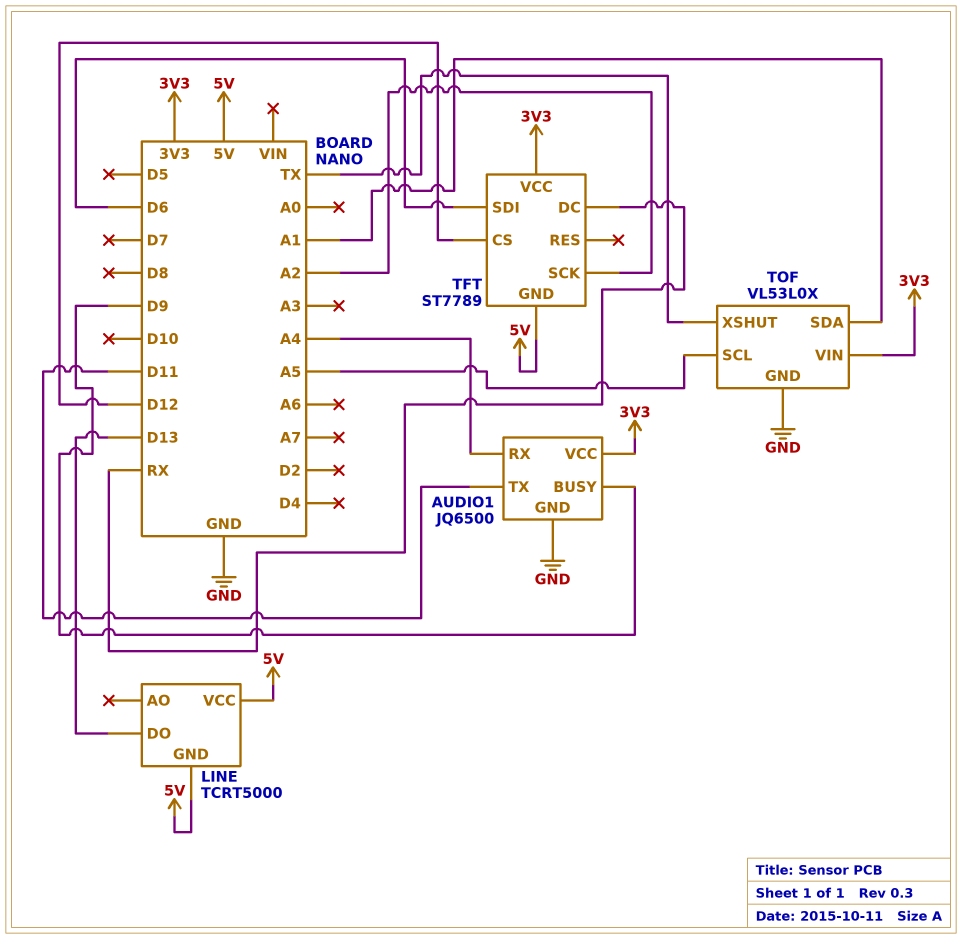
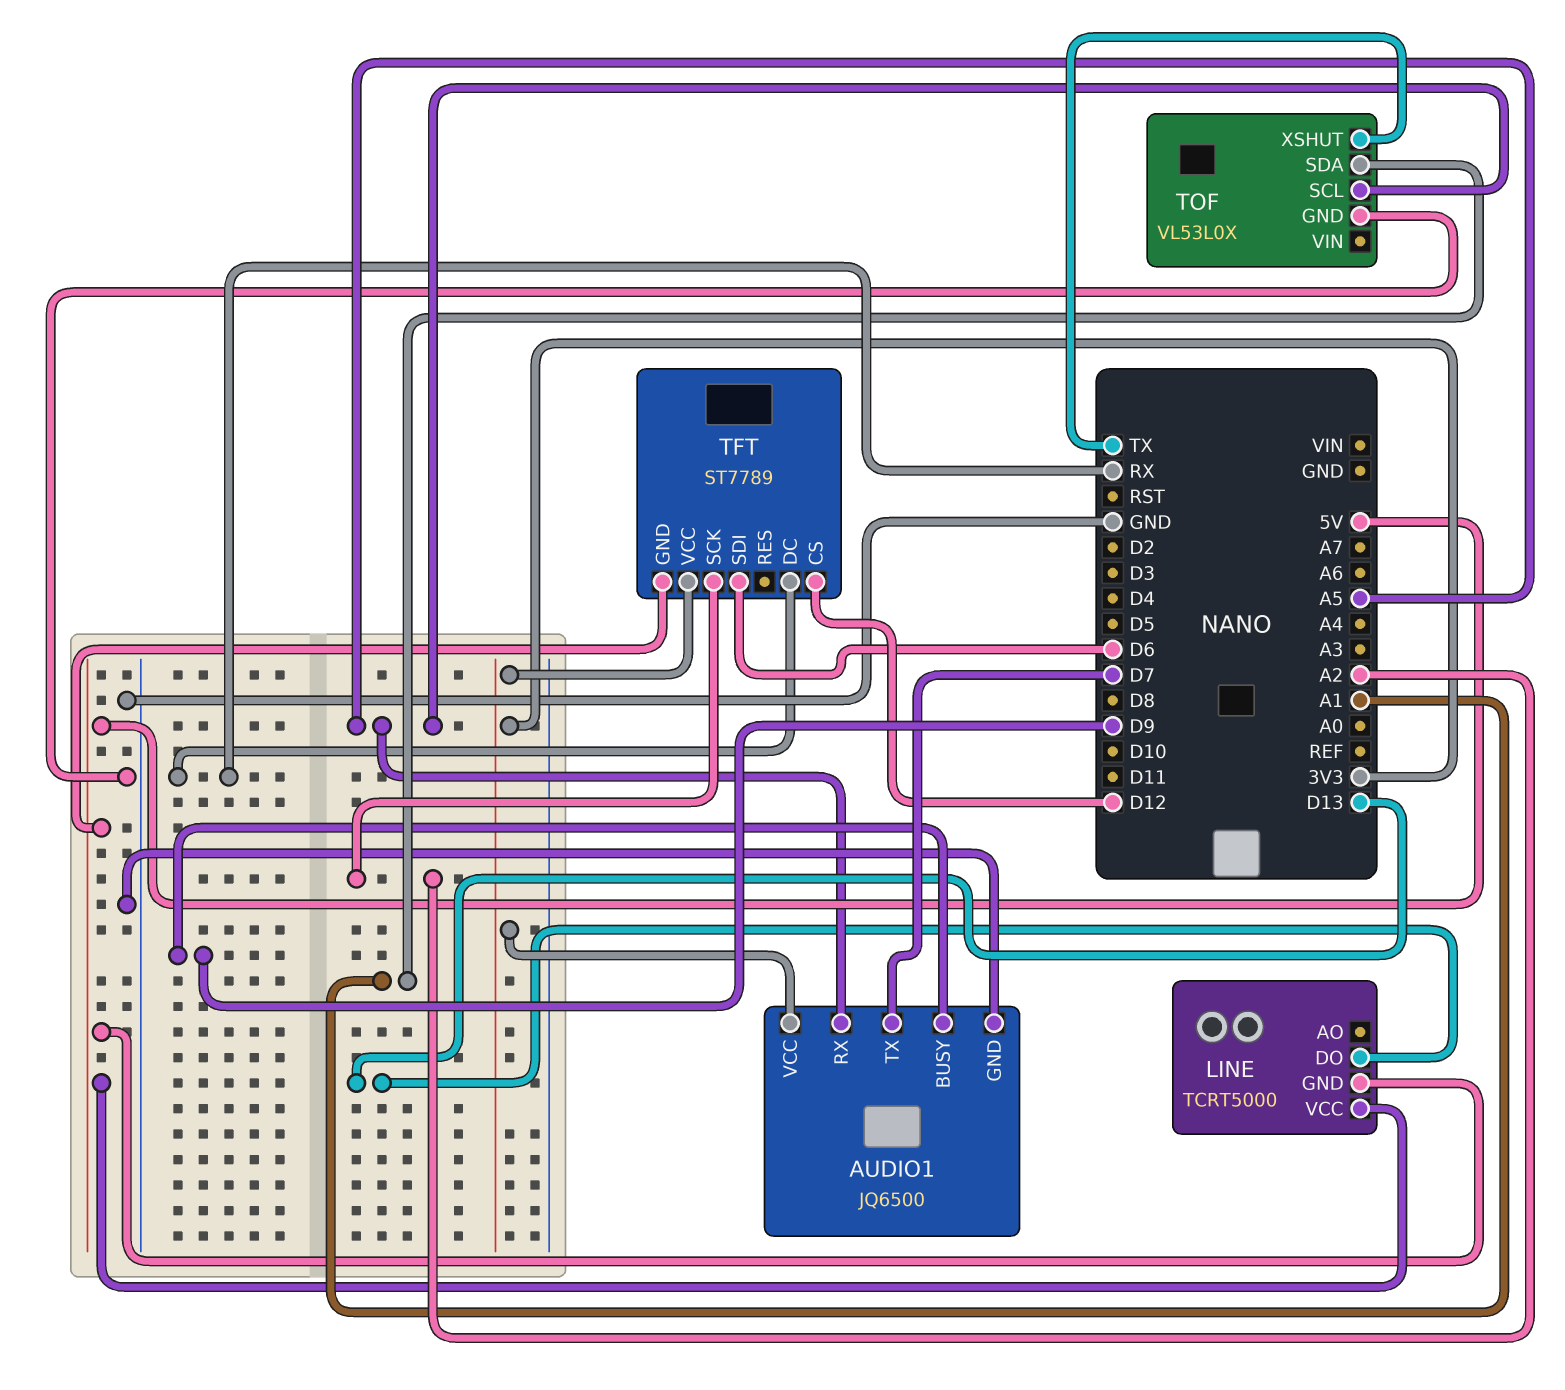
AUDIO1 pin RX: A4 -> A5
AUDIO1 pin TX: D11 -> D7
TOF pin VIN: 3V3 -> none

